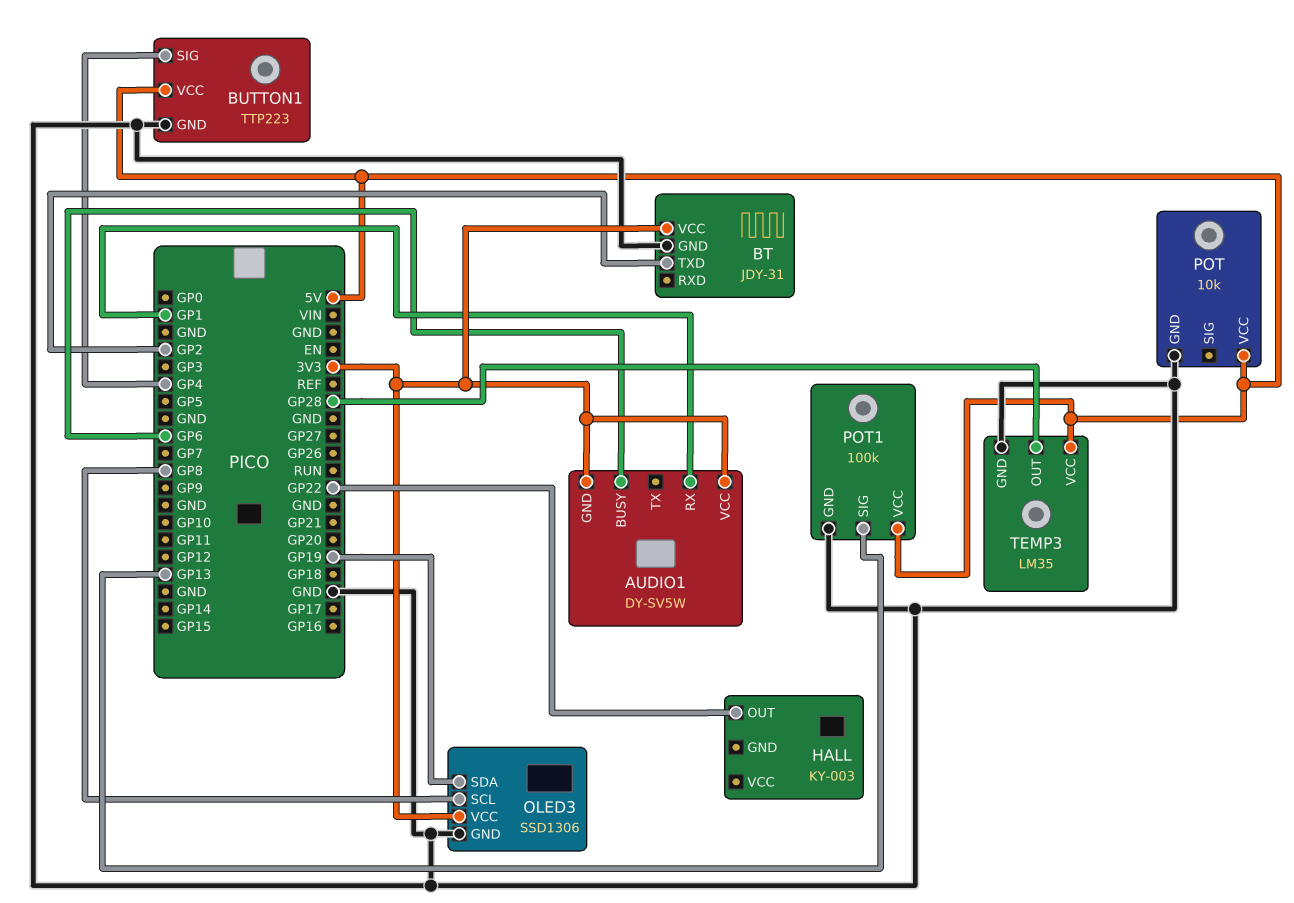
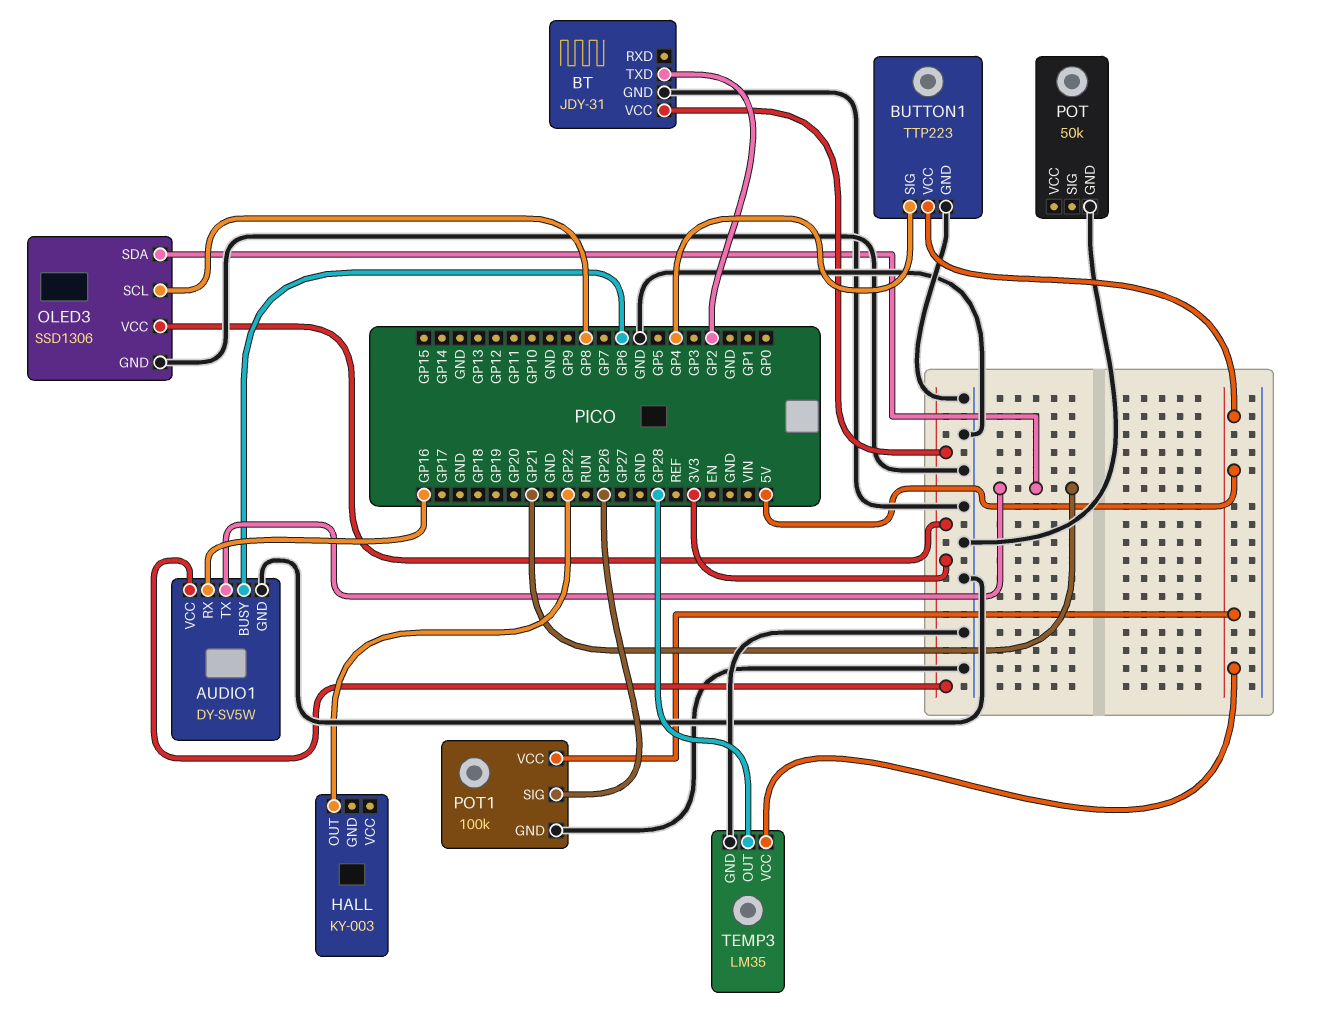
AUDIO1 pin GND: 3V3 -> GND
AUDIO1 pin RX: GP1 -> GP16
AUDIO1 pin TX: none -> GP21
OLED3 pin SDA: GP19 -> GP21
POT: 10k -> 50k
POT pin VCC: 5V -> none
POT1 pin SIG: GP13 -> GP26

